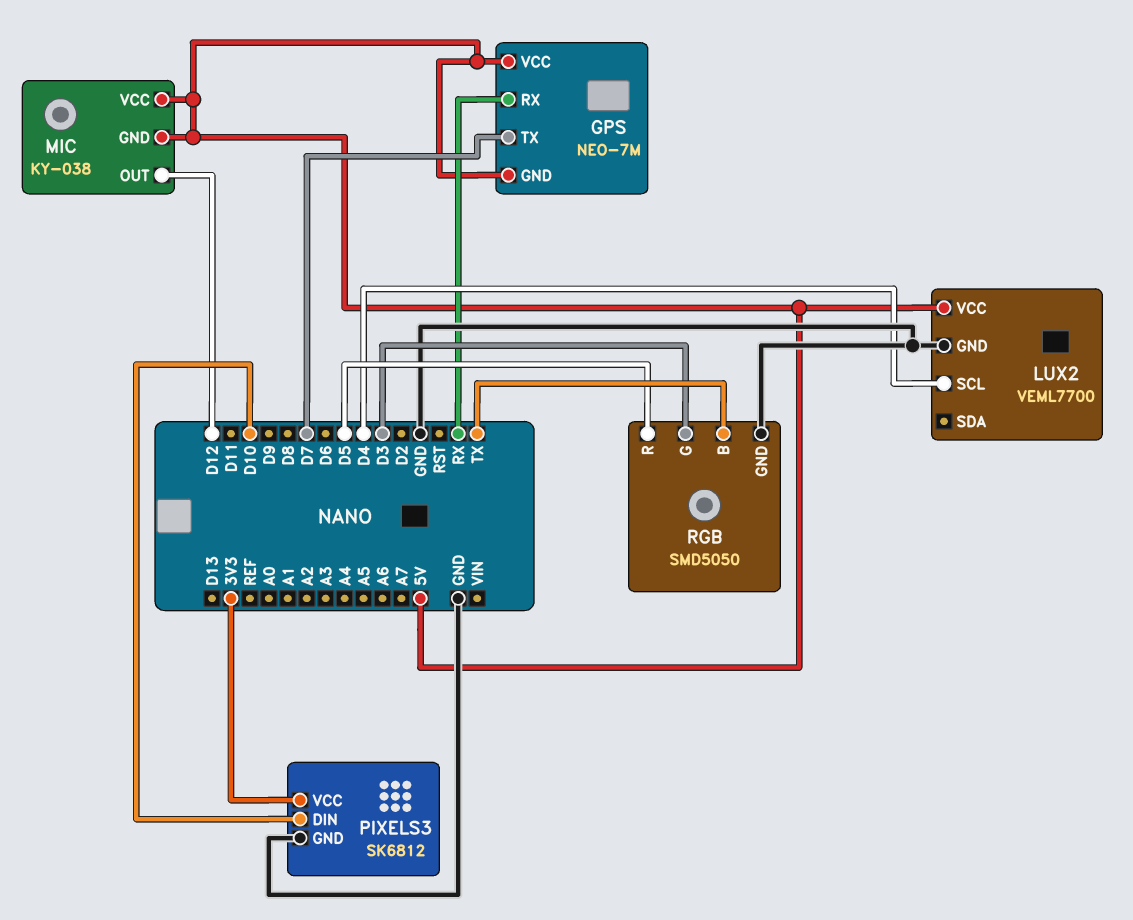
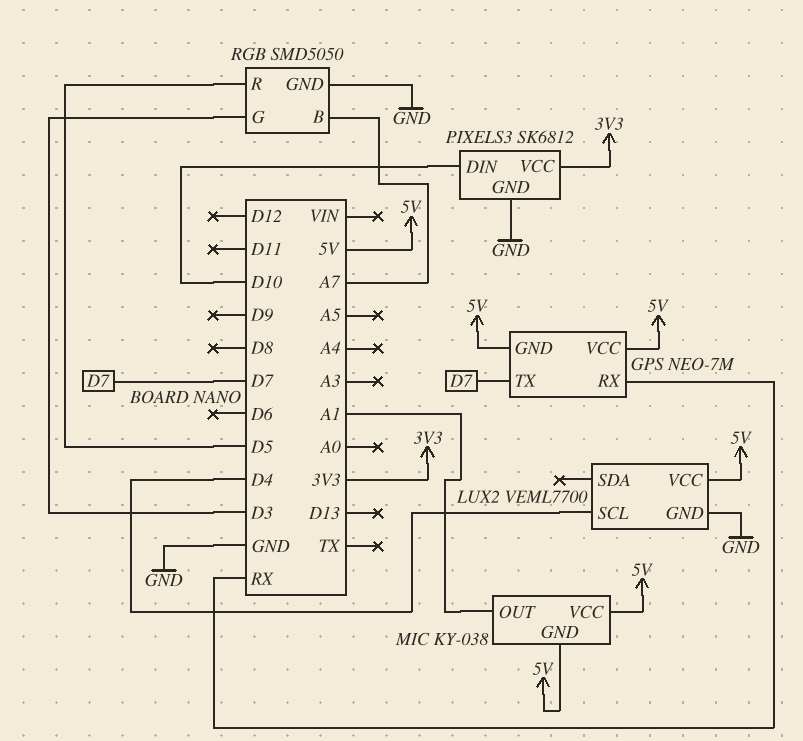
MIC pin OUT: D12 -> A1
RGB pin B: TX -> A7

